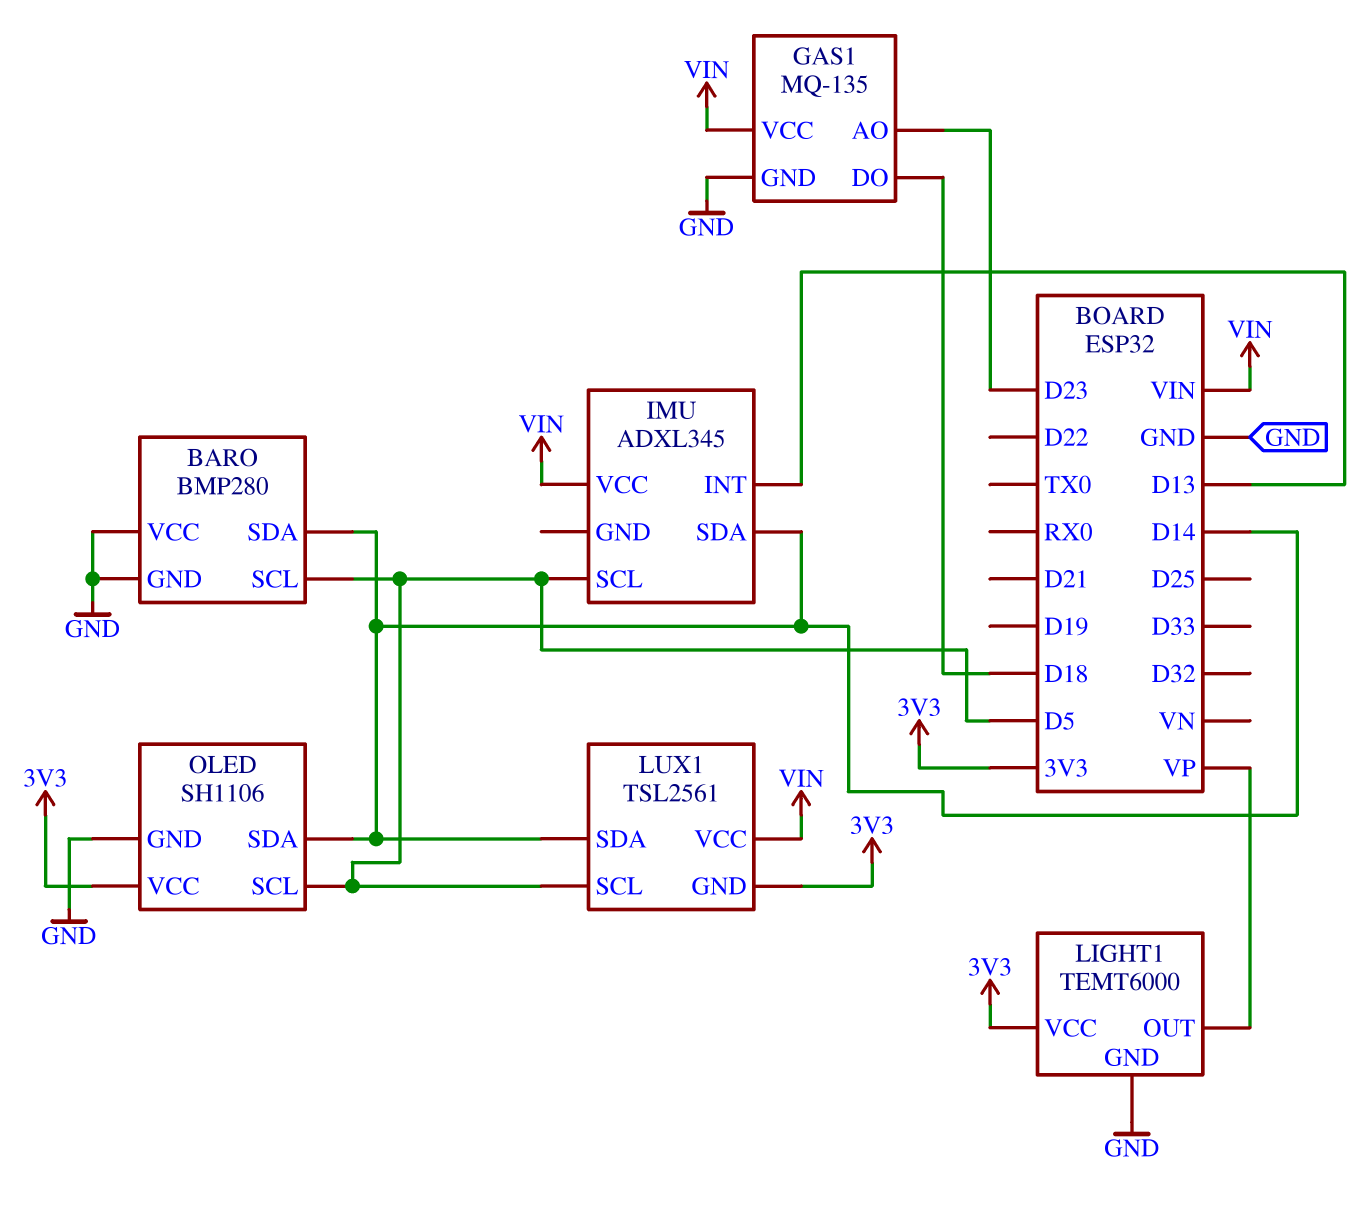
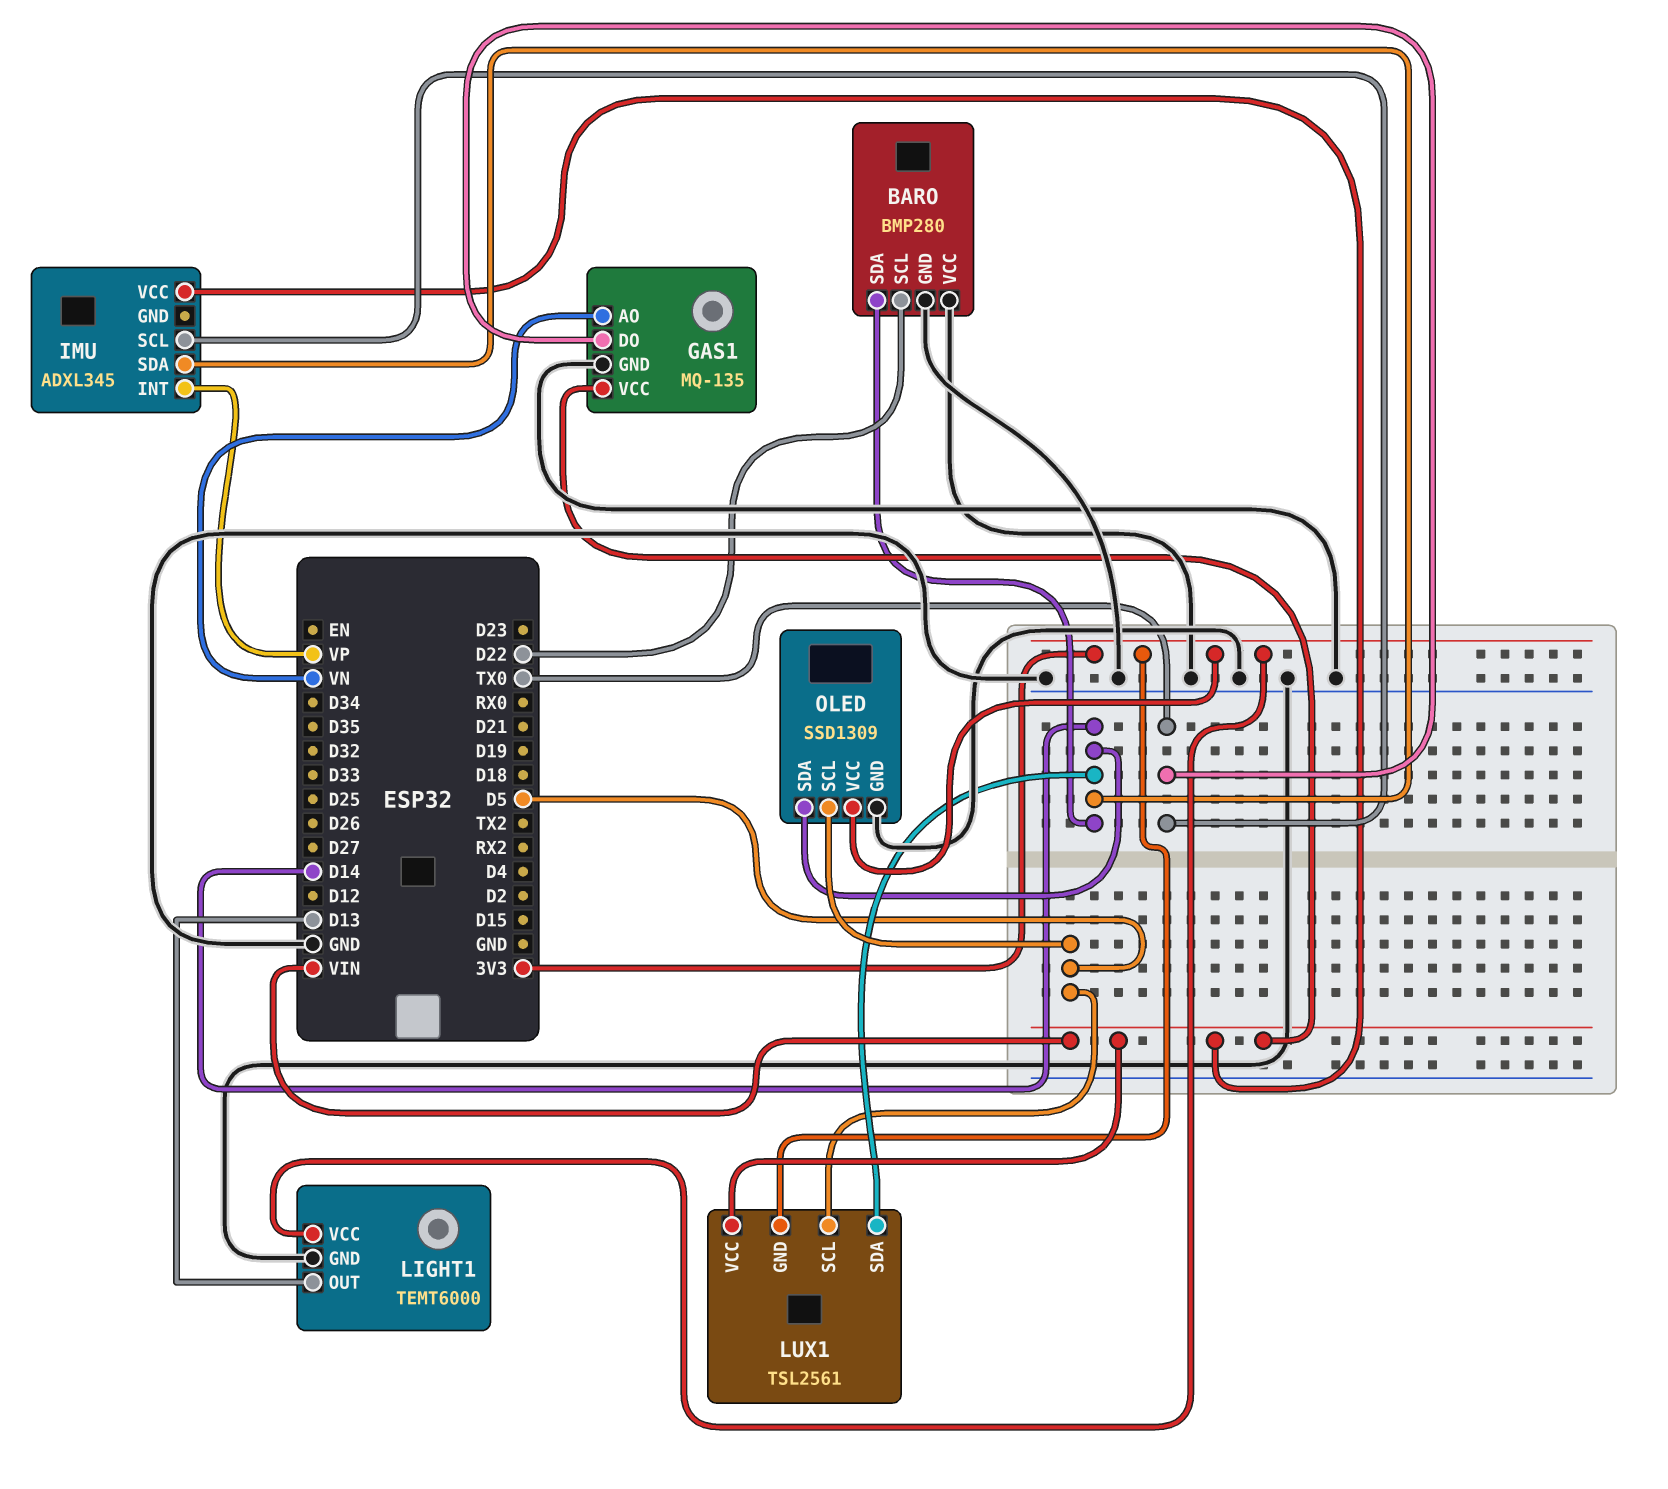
BARO pin SCL: D5 -> D22
GAS1 pin AO: D23 -> VN
GAS1 pin DO: D18 -> TX0
IMU pin INT: D13 -> VP
IMU pin SCL: D5 -> TX0
LIGHT1 pin OUT: VP -> D13
OLED: SH1106 -> SSD1309

